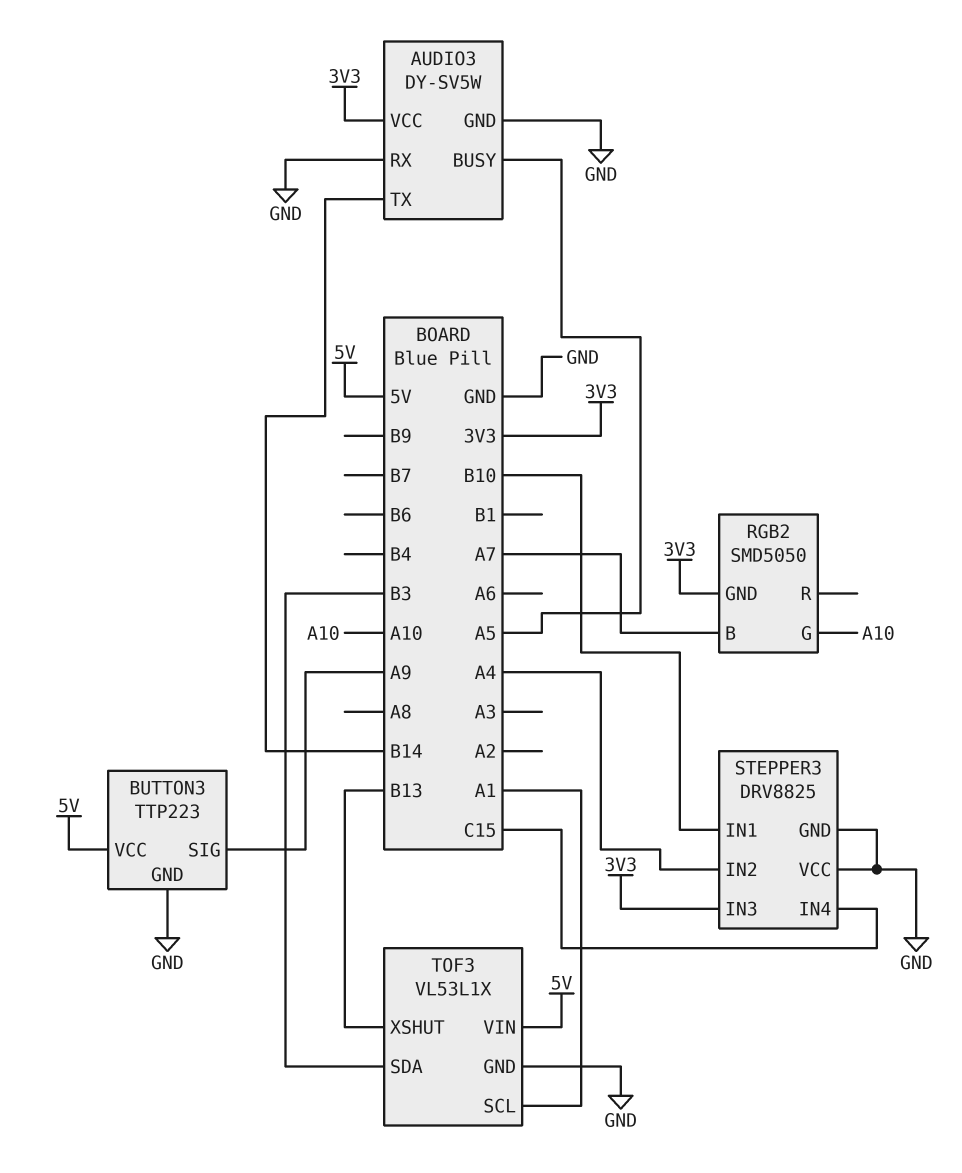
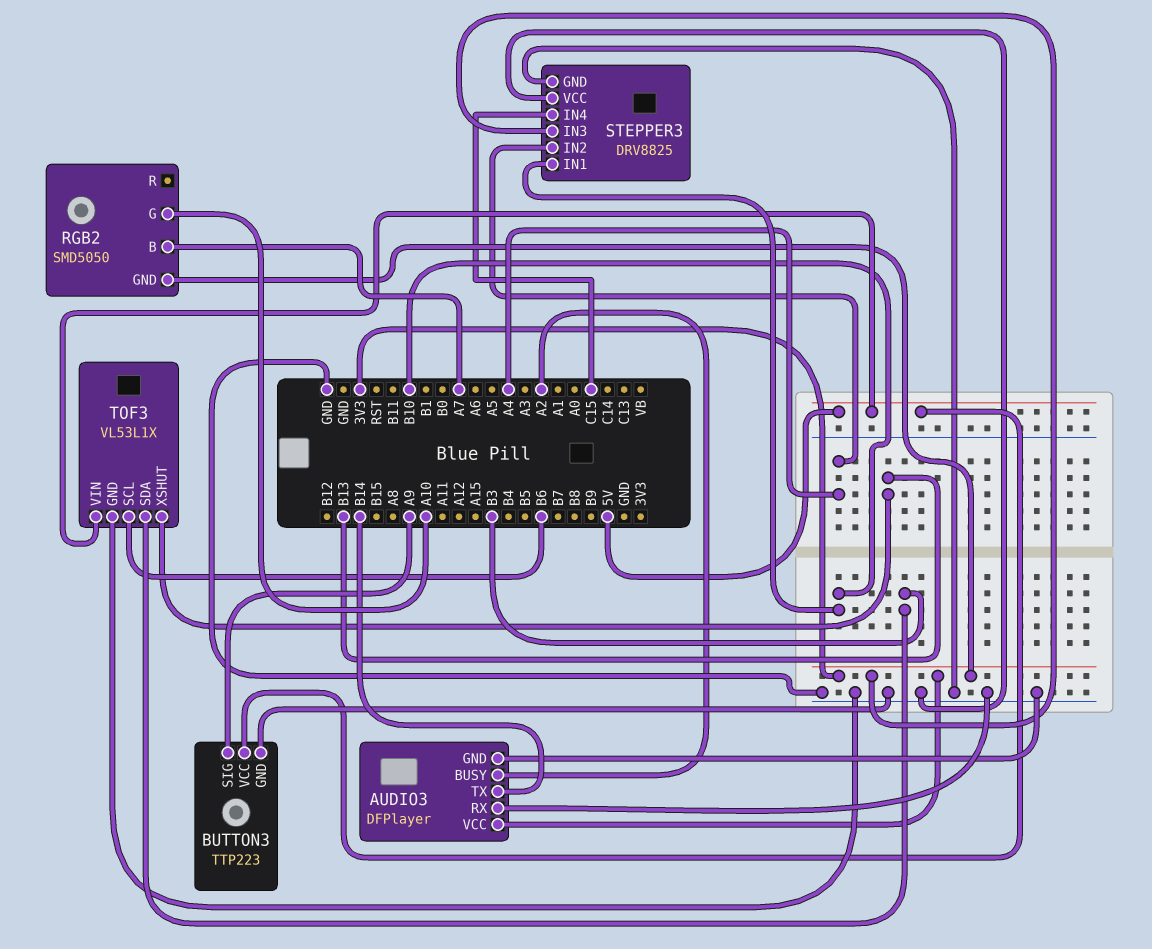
AUDIO3: DY-SV5W -> DFPlayer
AUDIO3 pin BUSY: A5 -> A2
TOF3 pin SCL: A1 -> B6

